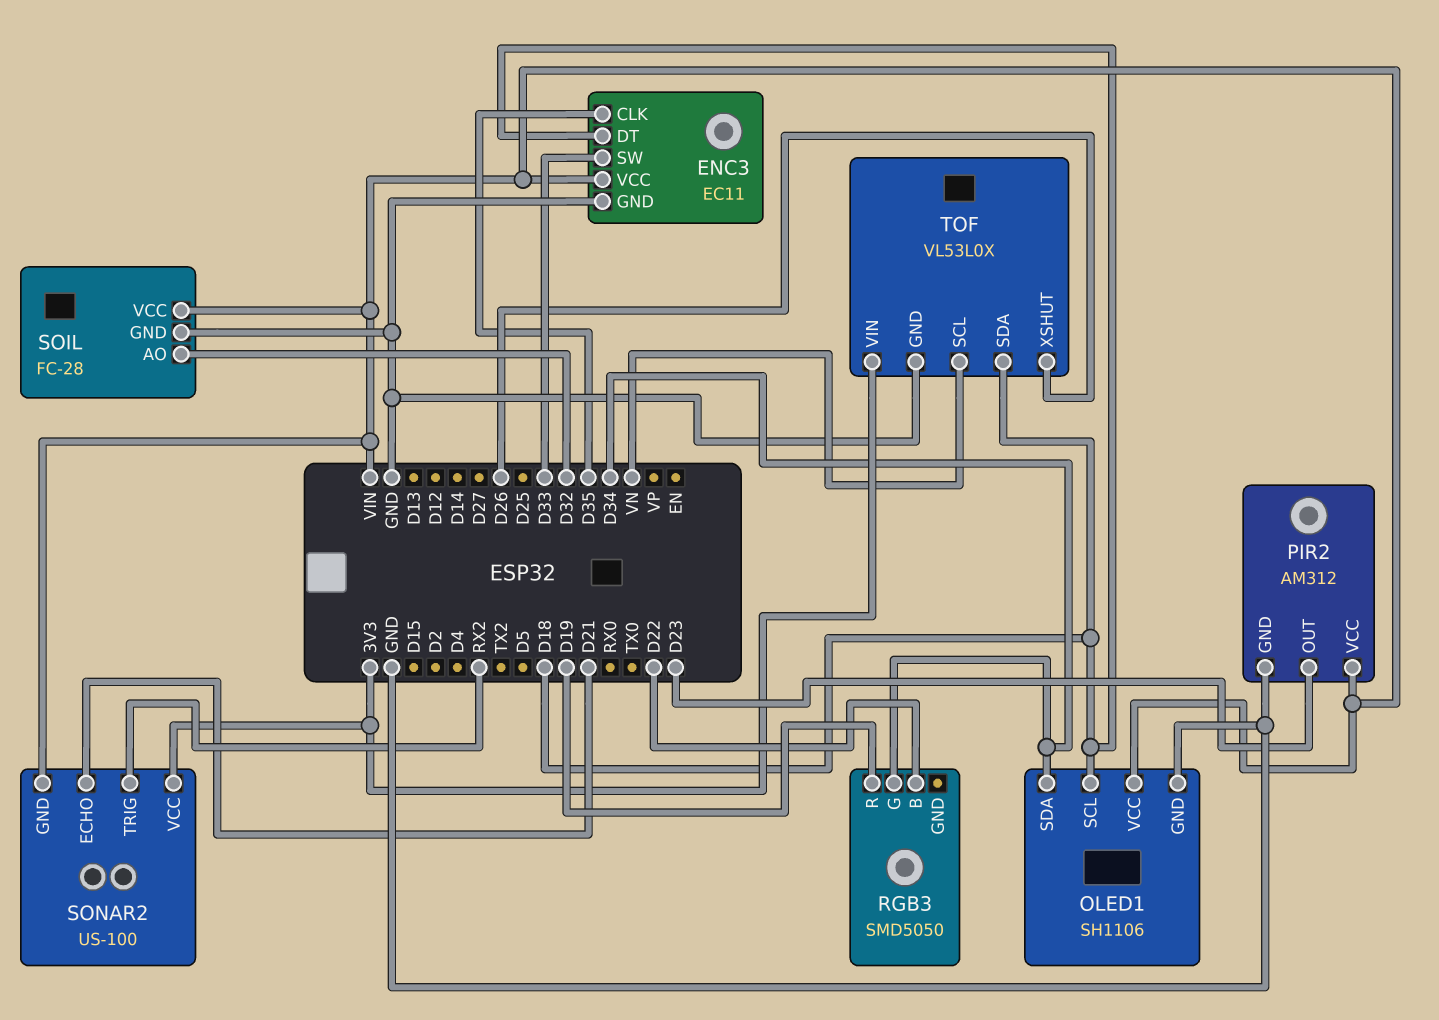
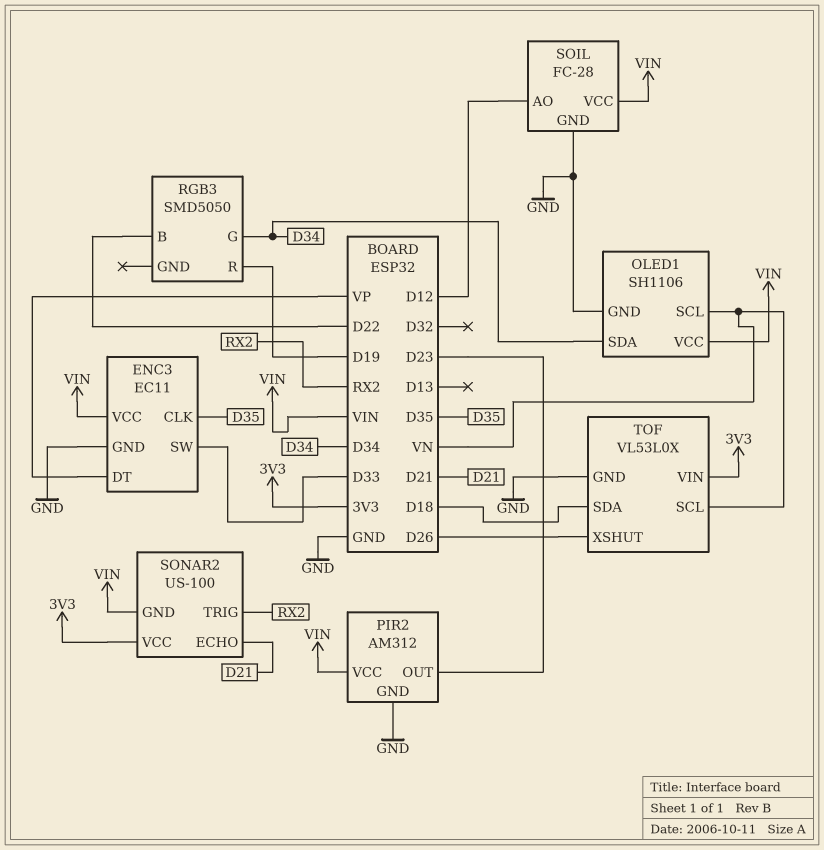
ENC3 pin DT: D18 -> VP
OLED1 pin SCL: D18 -> VN
SOIL pin AO: D32 -> D12

